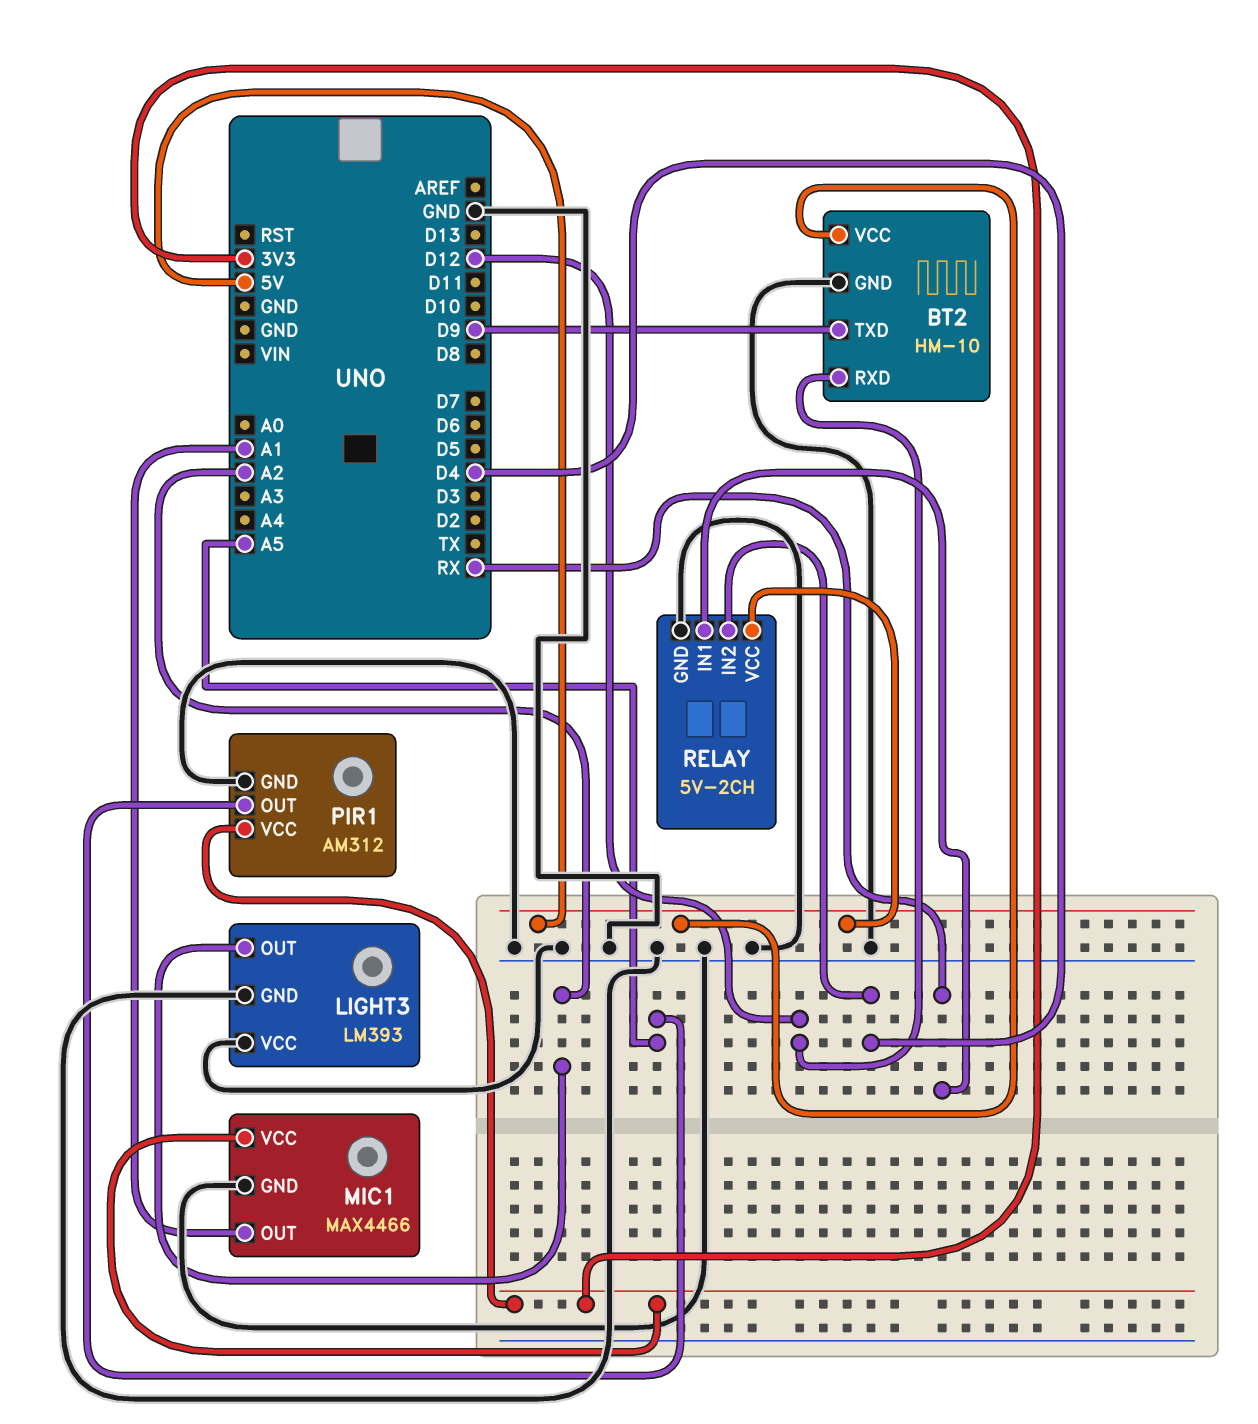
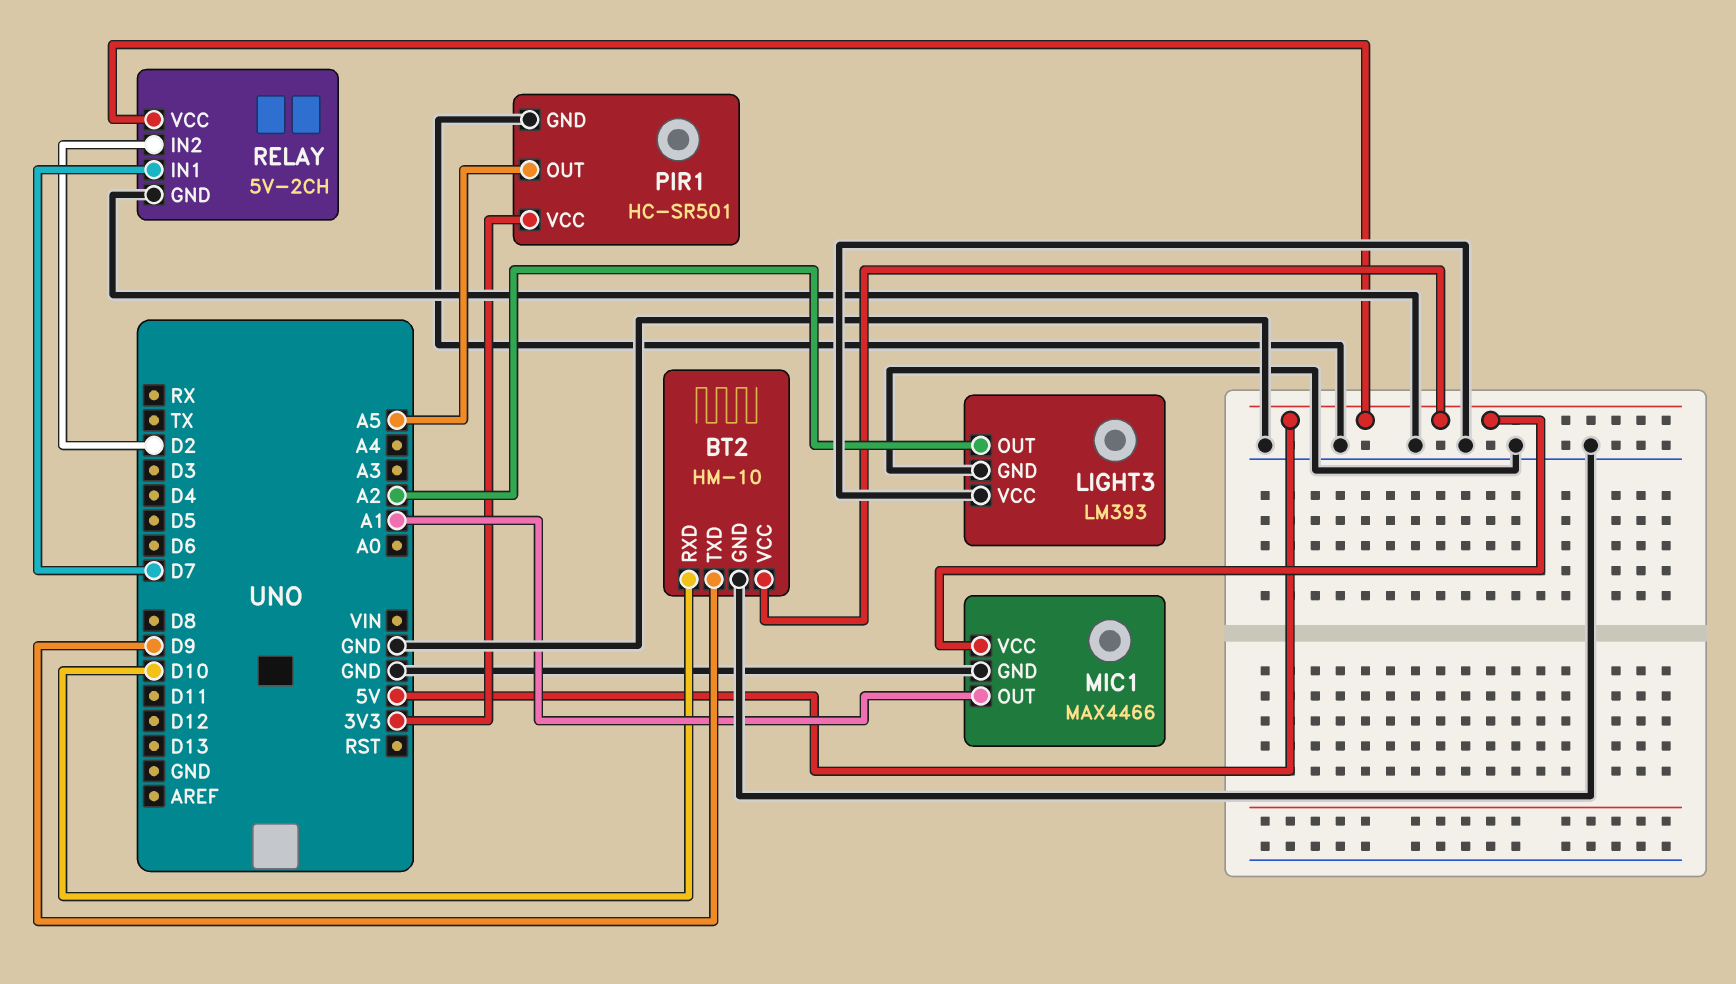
BT2 pin RXD: D12 -> D10
MIC1 pin VCC: 3V3 -> 5V
PIR1: AM312 -> HC-SR501
RELAY pin IN1: RX -> D7
RELAY pin IN2: D4 -> D2

